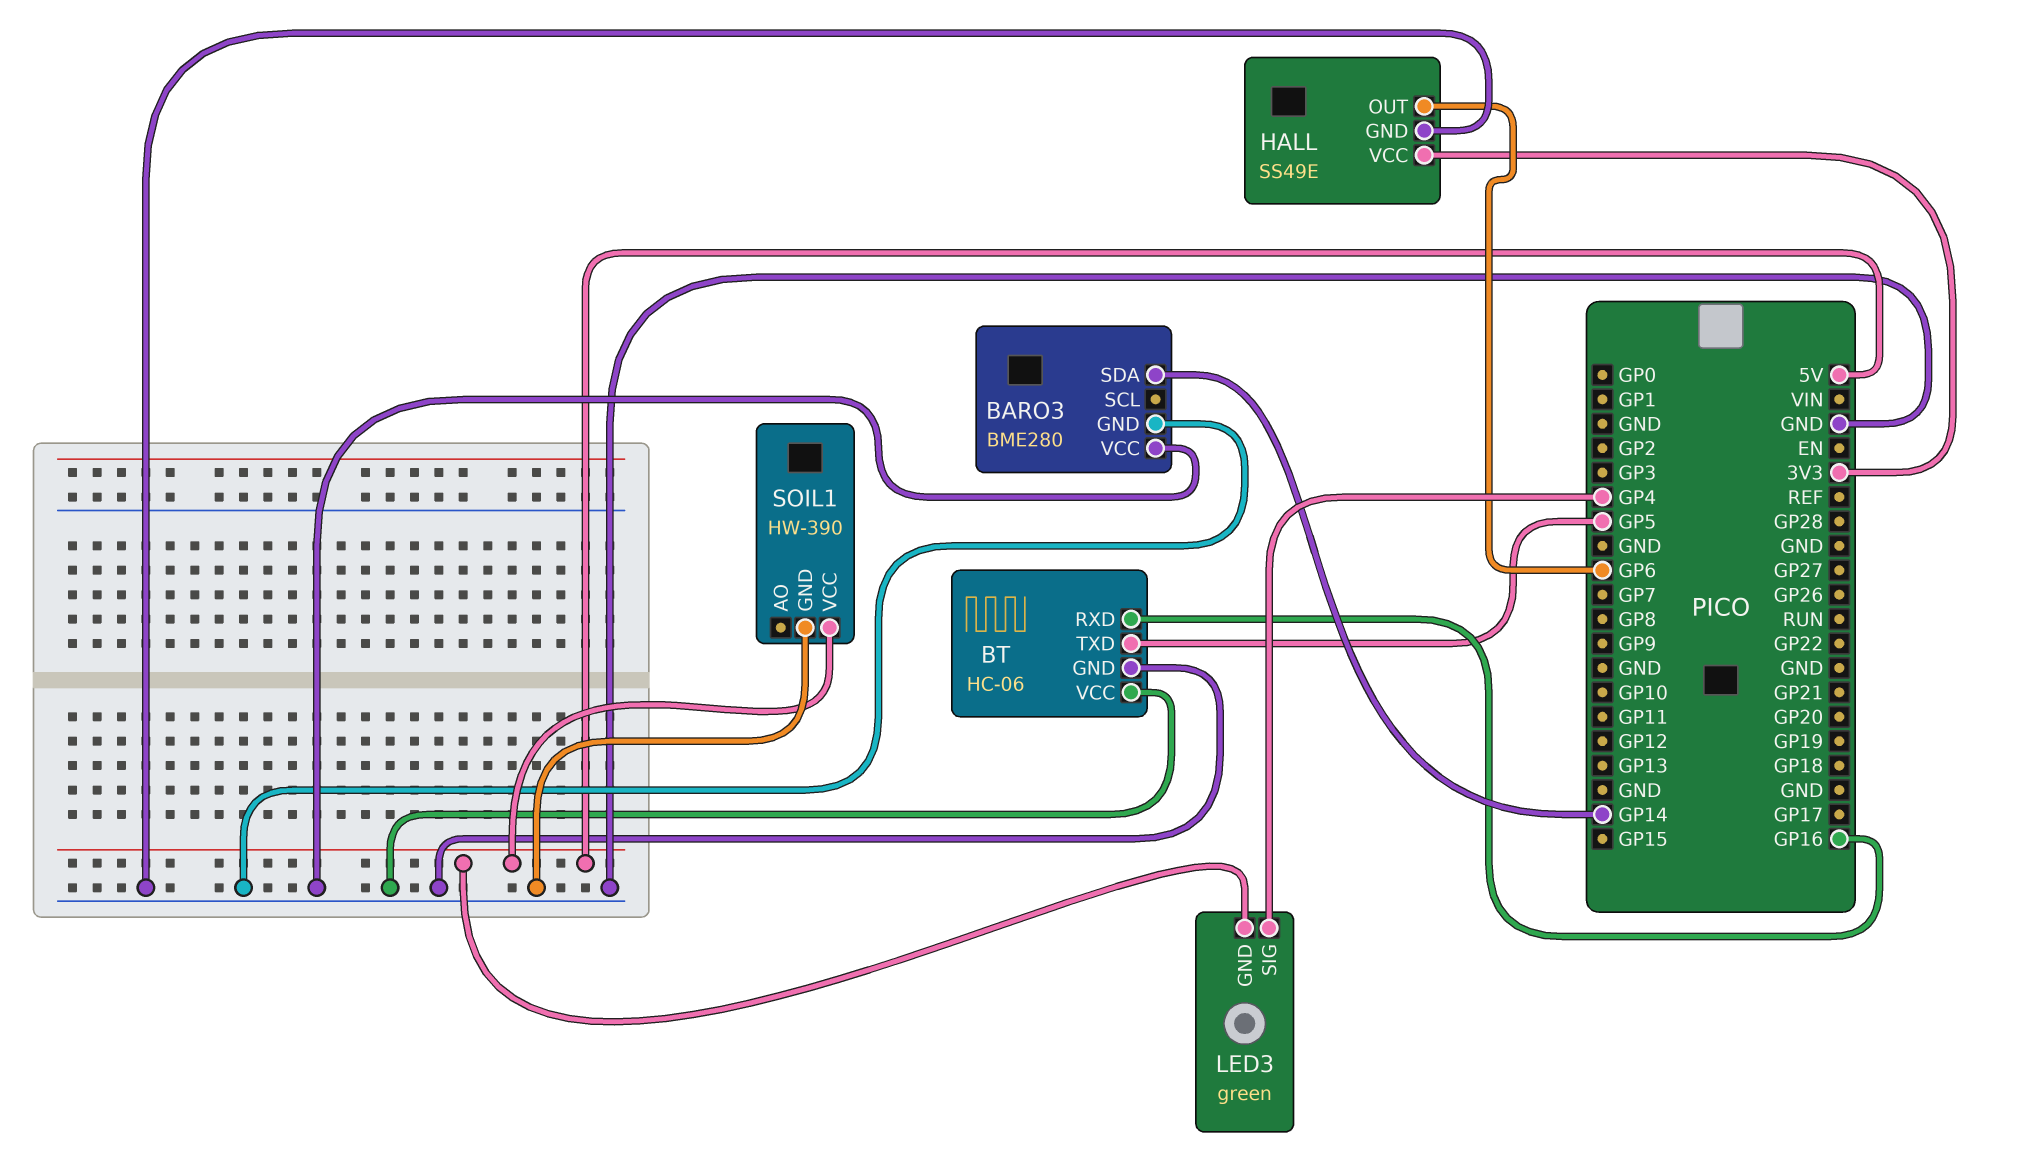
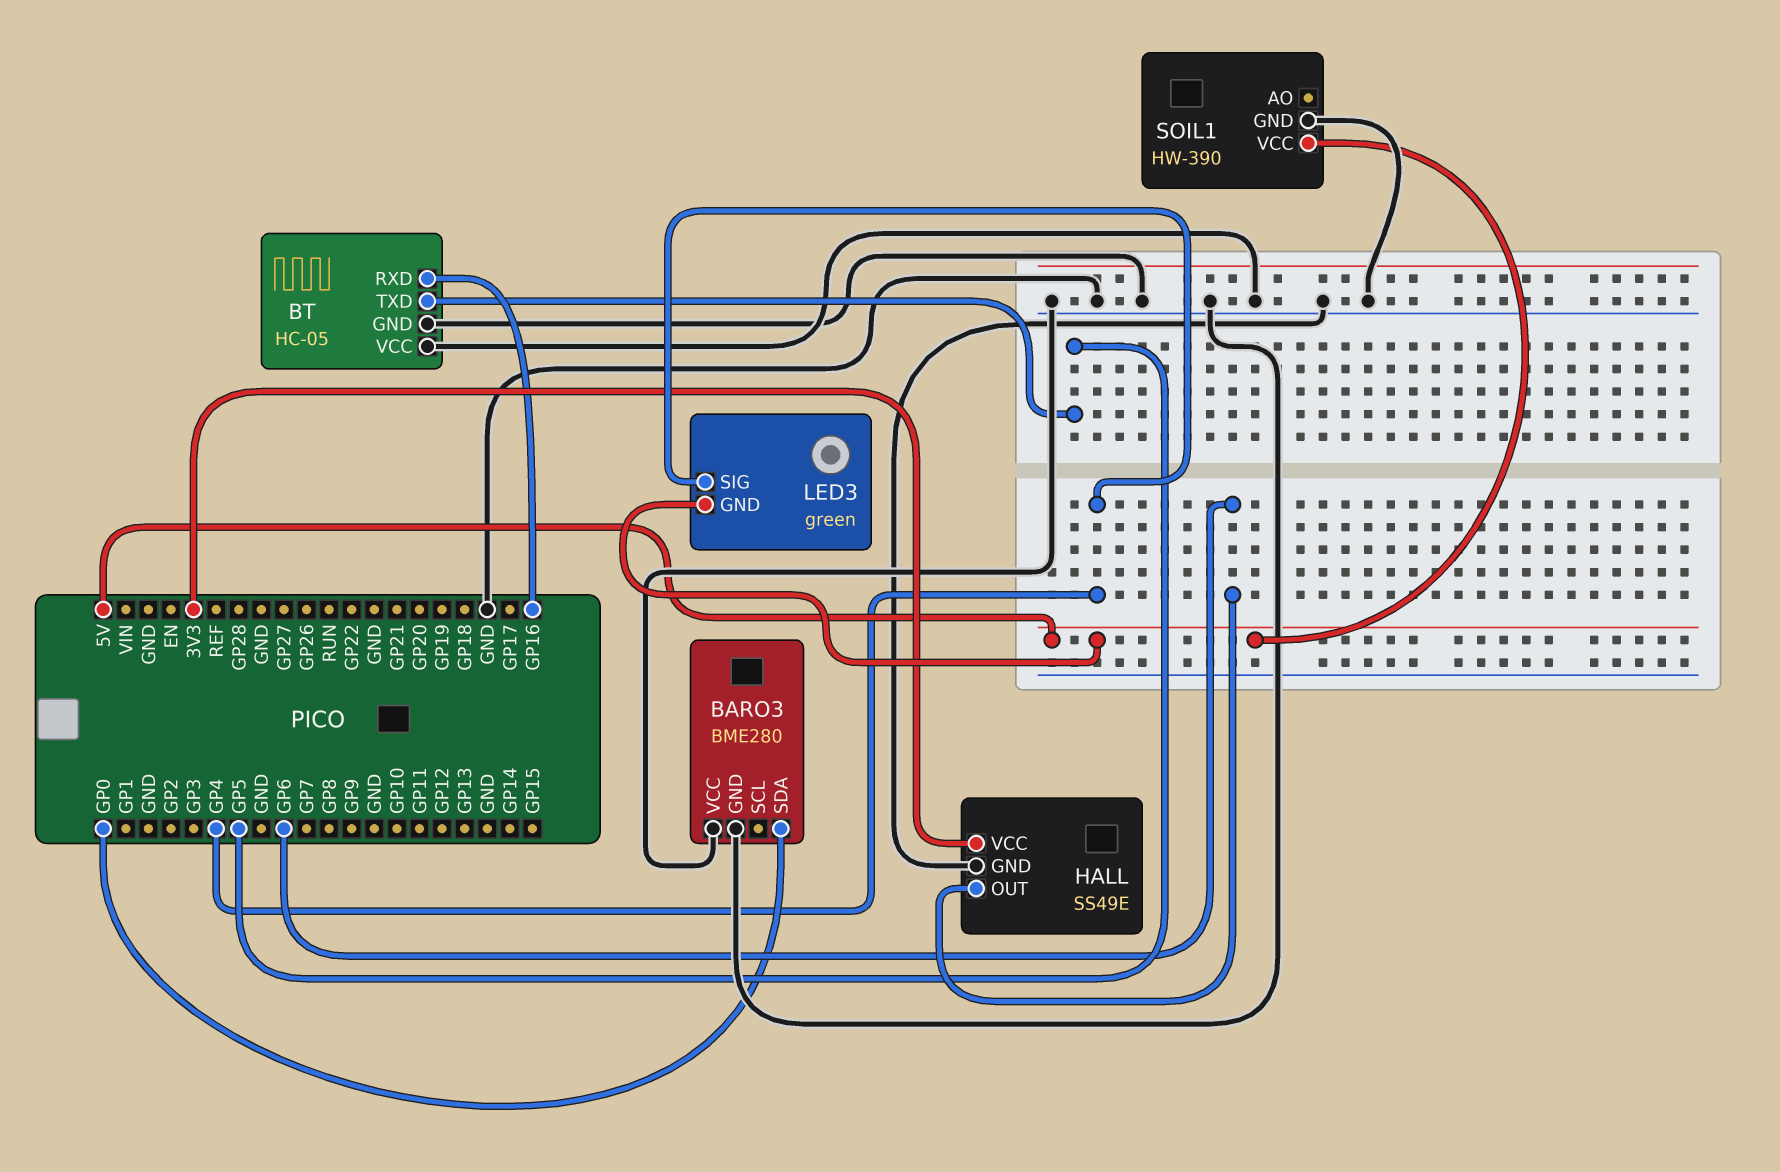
BARO3 pin SDA: GP14 -> GP0
BT: HC-06 -> HC-05

